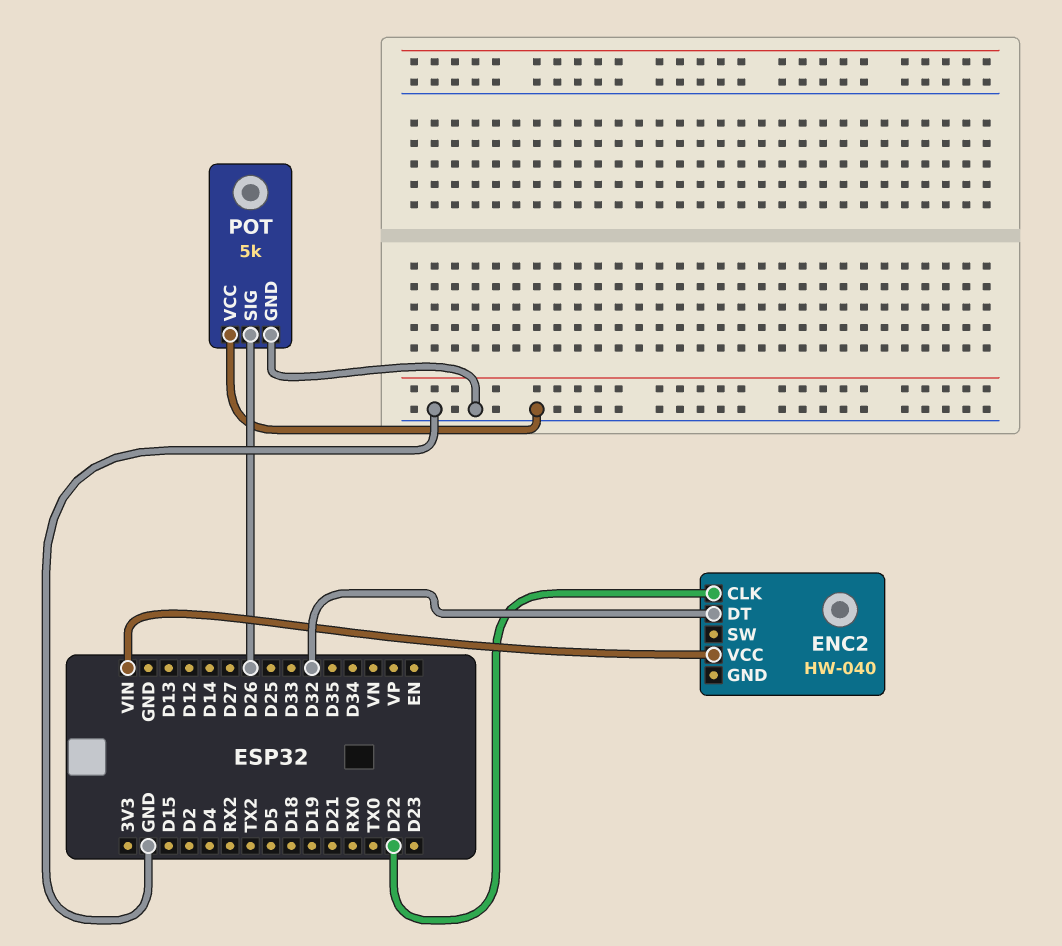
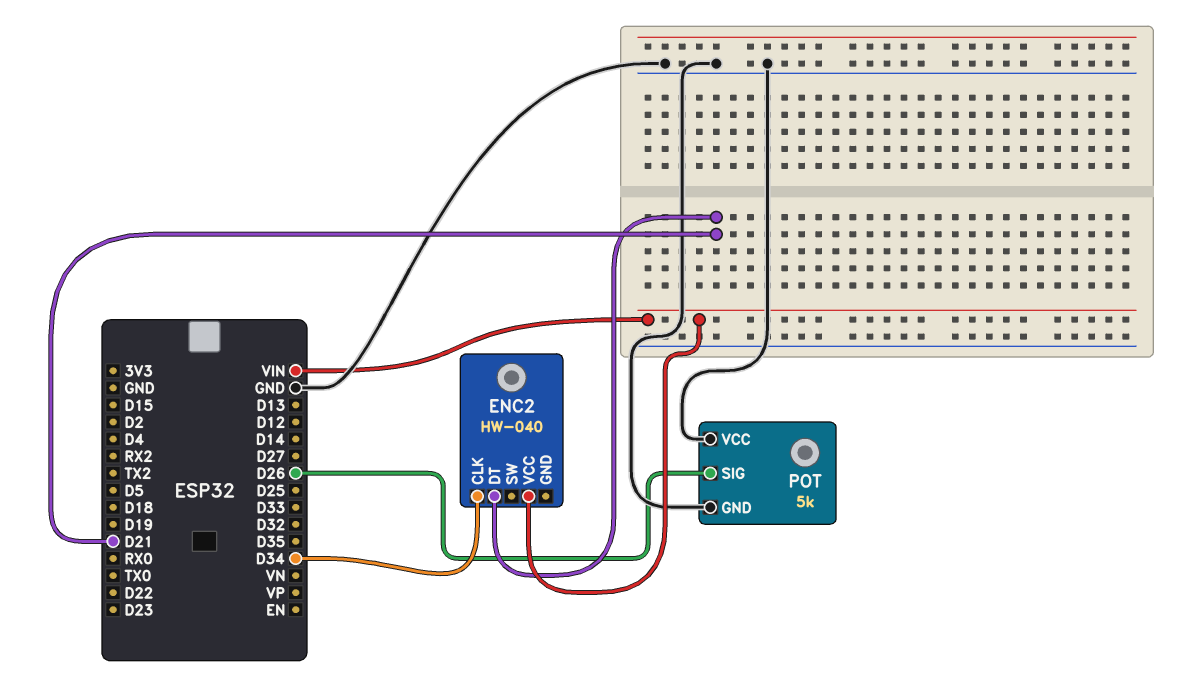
ENC2 pin CLK: D22 -> D34
ENC2 pin DT: D32 -> D21

